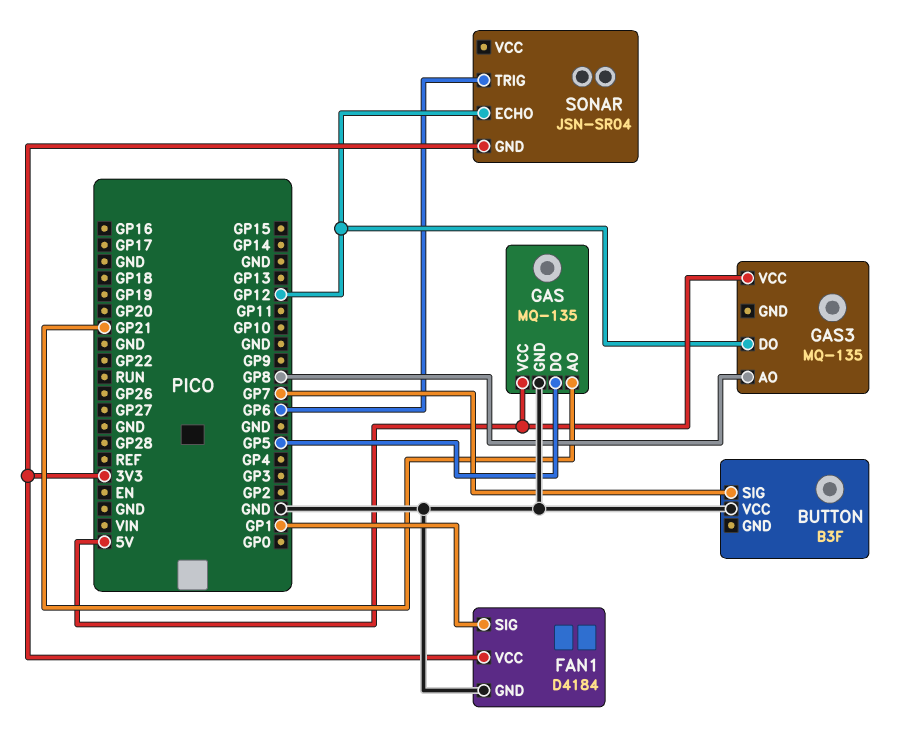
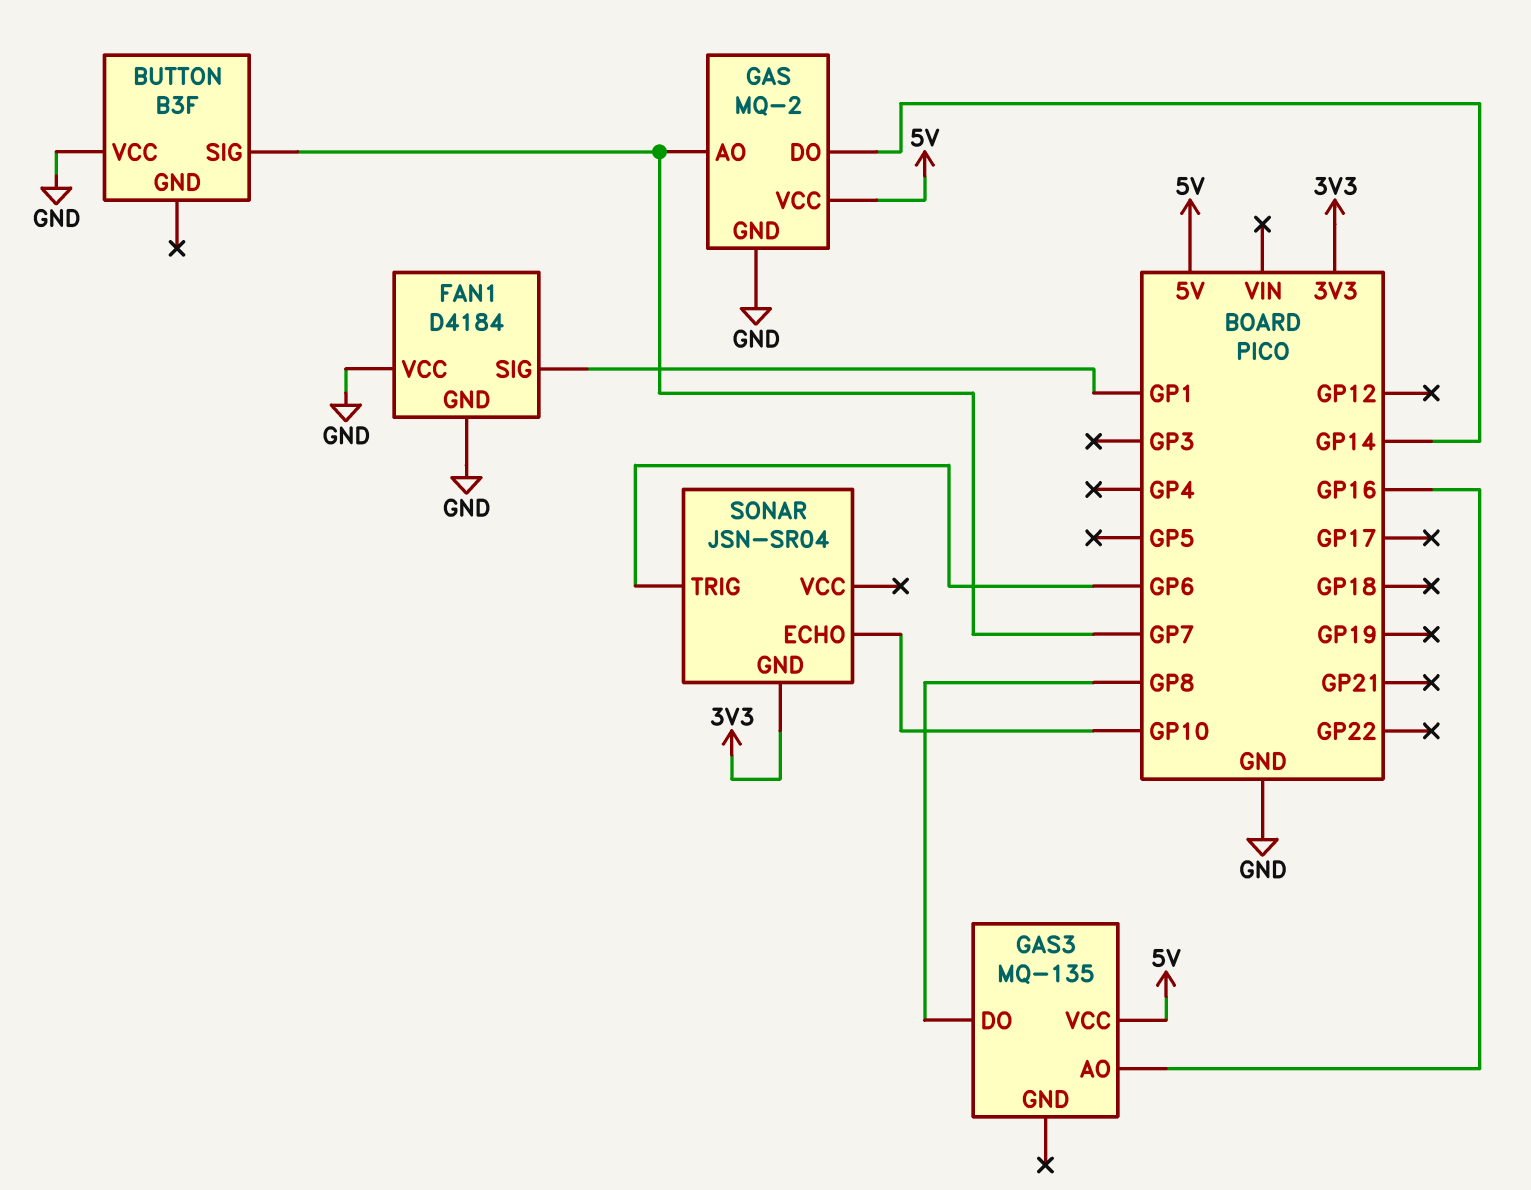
FAN1 pin VCC: 3V3 -> GND
GAS: MQ-135 -> MQ-2
GAS pin AO: GP21 -> GP7
GAS pin DO: GP5 -> GP14
GAS3 pin AO: GP8 -> GP16
GAS3 pin DO: GP12 -> GP8
SONAR pin ECHO: GP12 -> GP10

